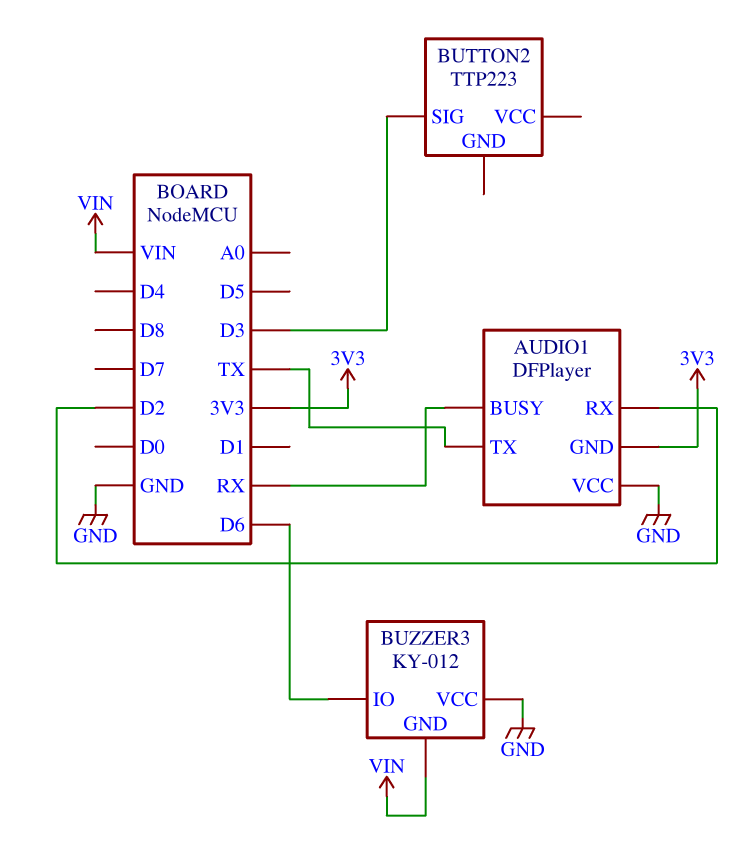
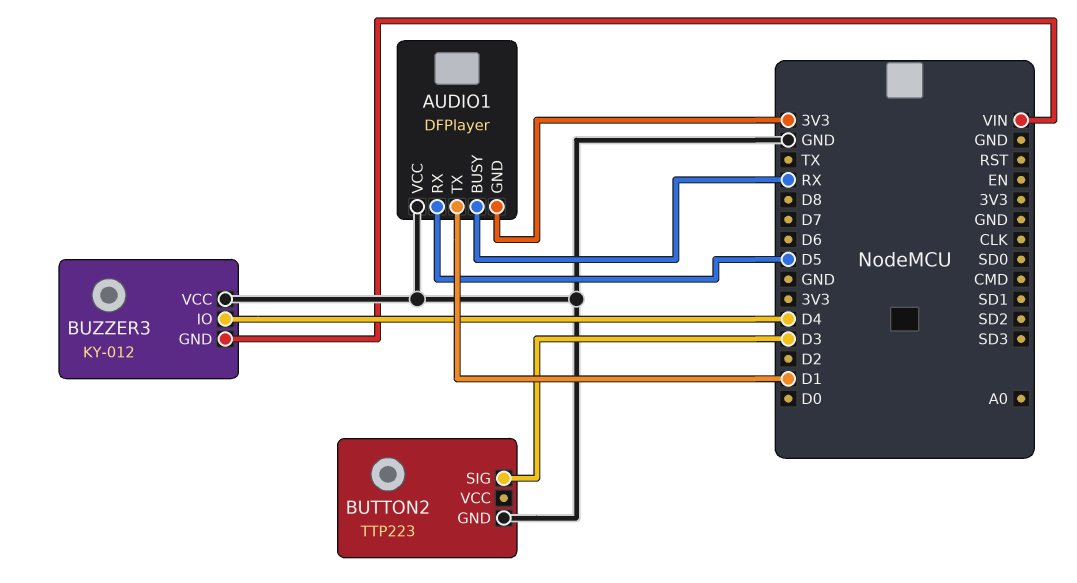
AUDIO1 pin RX: D2 -> D5
AUDIO1 pin TX: TX -> D1
BUTTON2 pin GND: none -> GND
BUZZER3 pin IO: D6 -> D4

